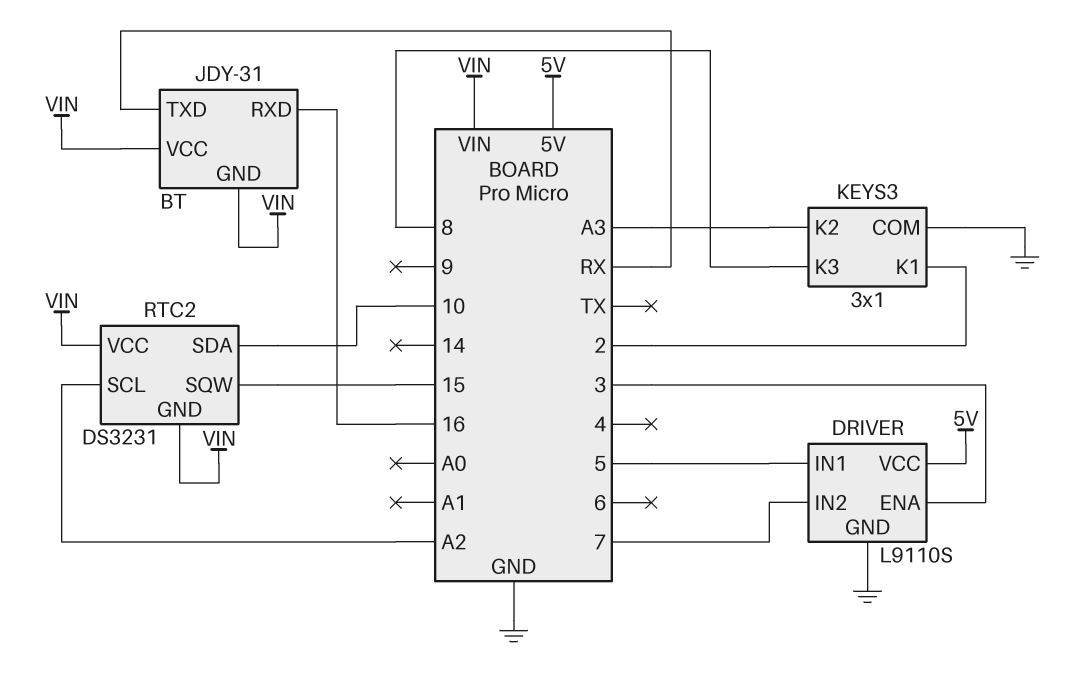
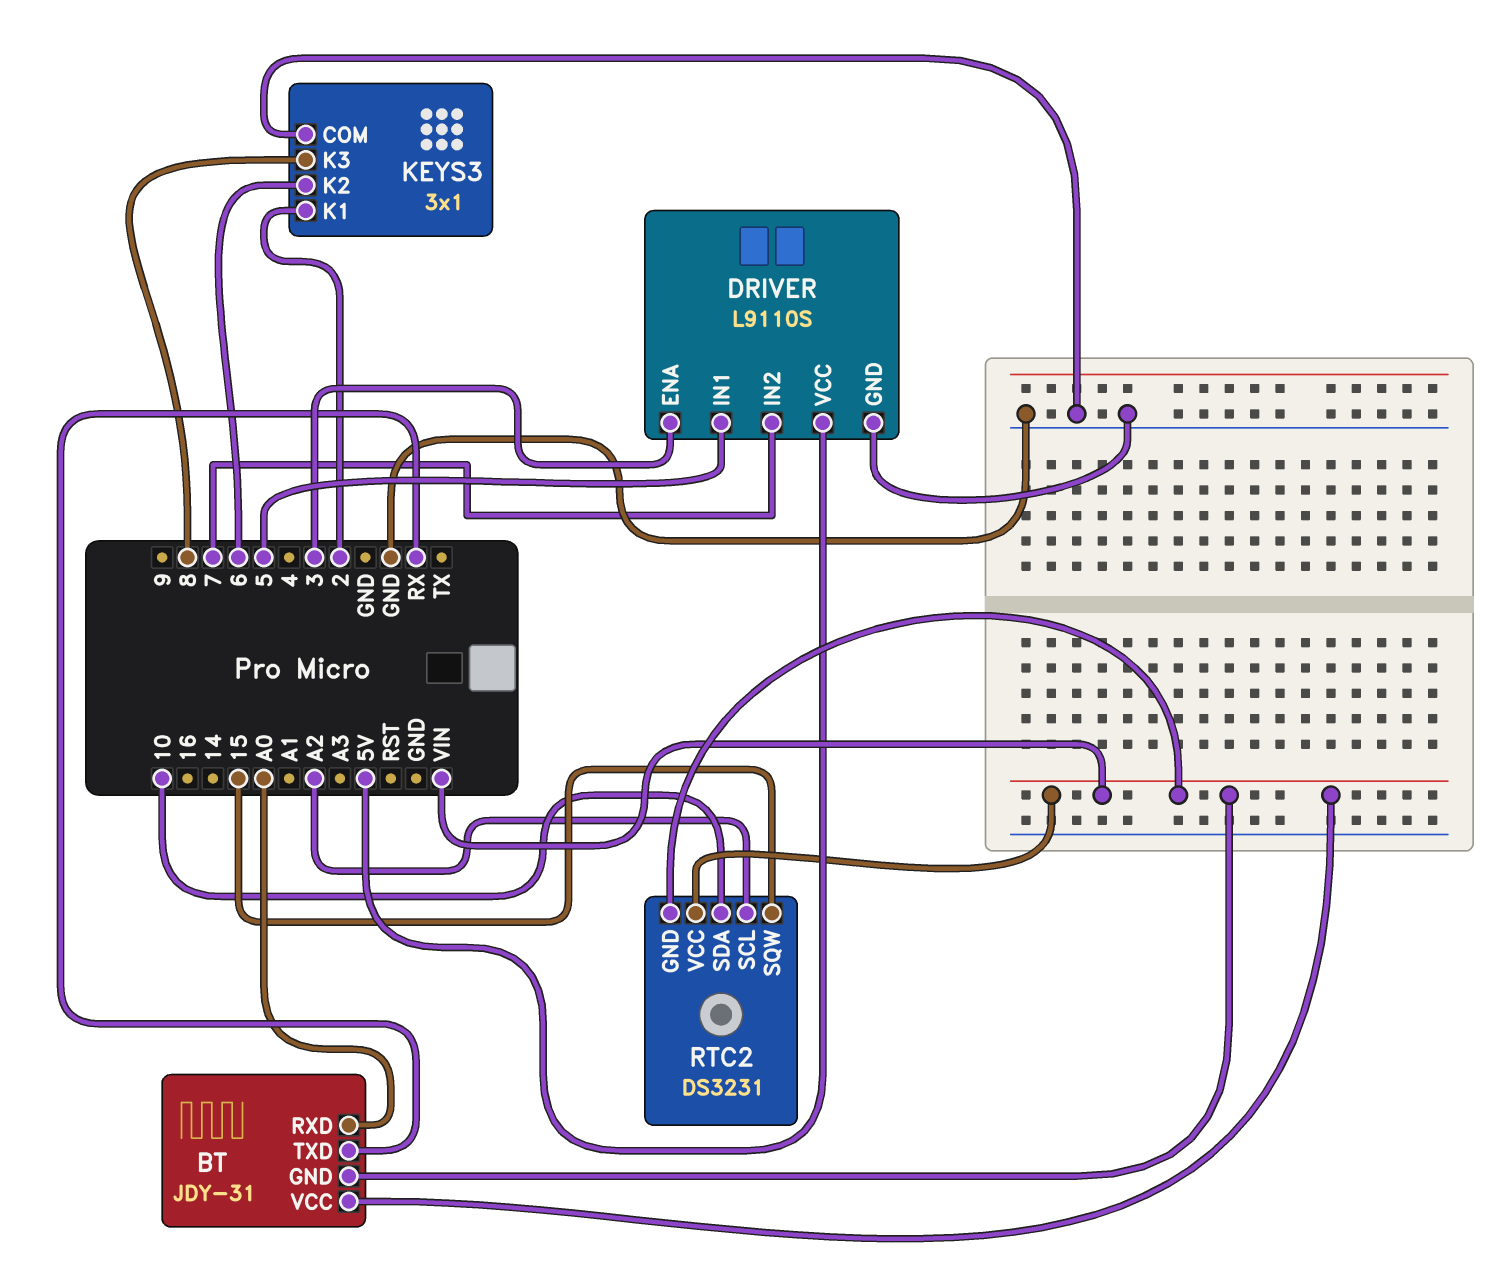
BT pin RXD: 16 -> A0
KEYS3 pin K2: A3 -> 6

